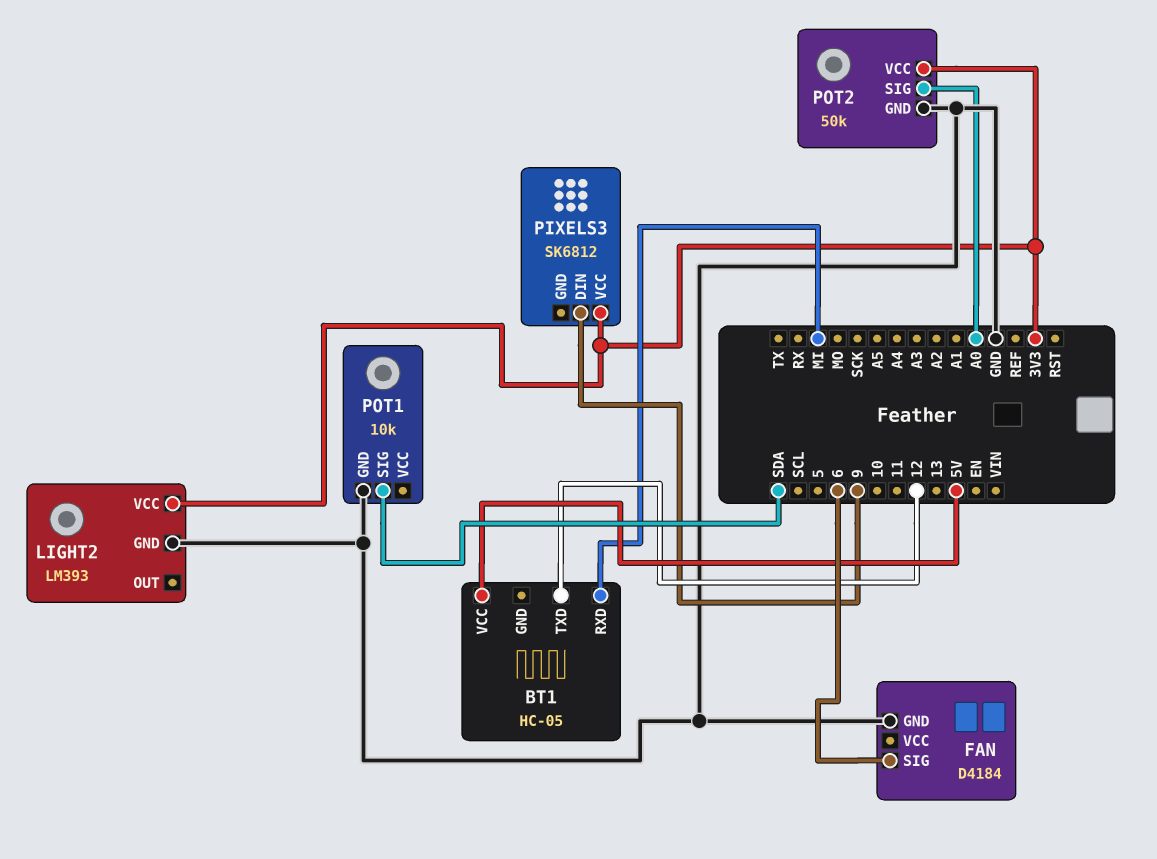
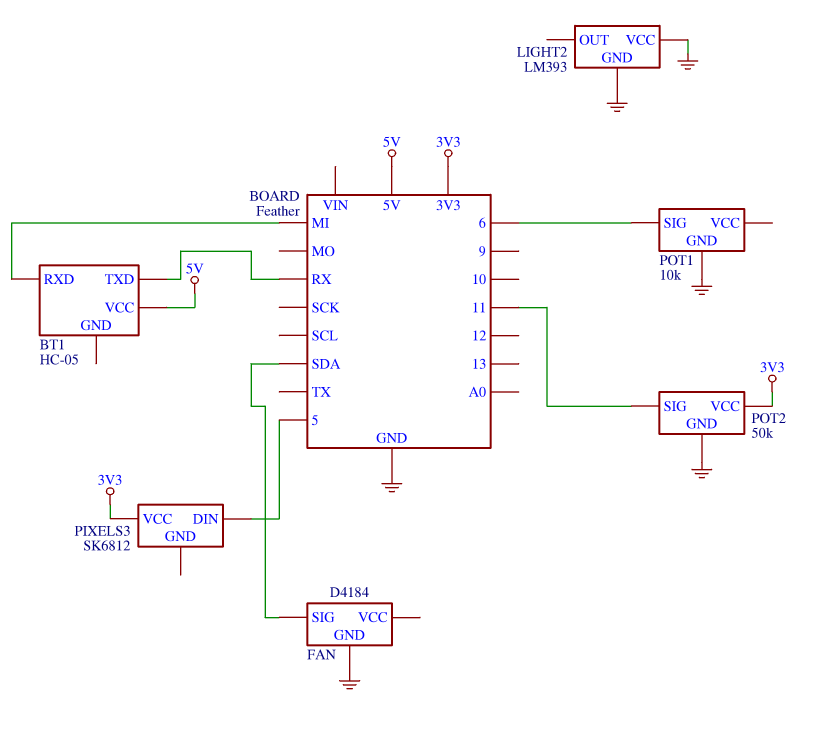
BT1 pin TXD: 12 -> RX
FAN pin SIG: 6 -> SDA
LIGHT2 pin VCC: 3V3 -> GND
PIXELS3 pin DIN: 9 -> 5
POT1 pin SIG: SDA -> 6
POT2 pin SIG: A0 -> 11

